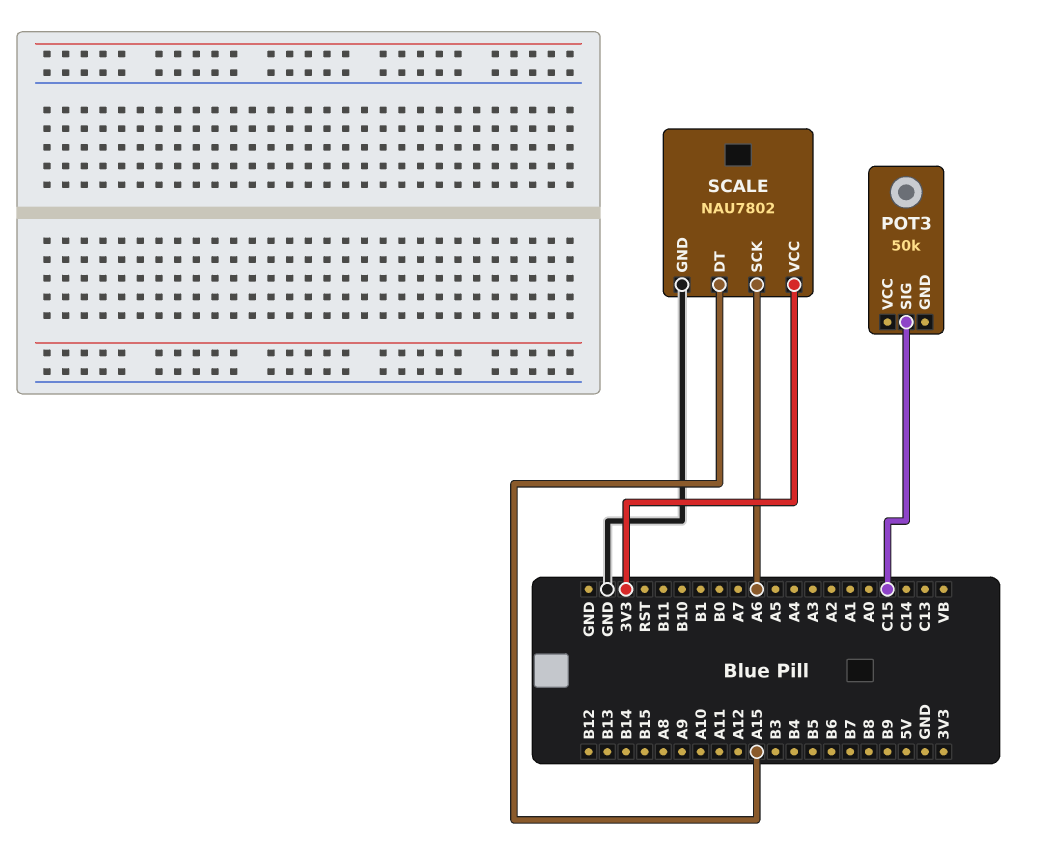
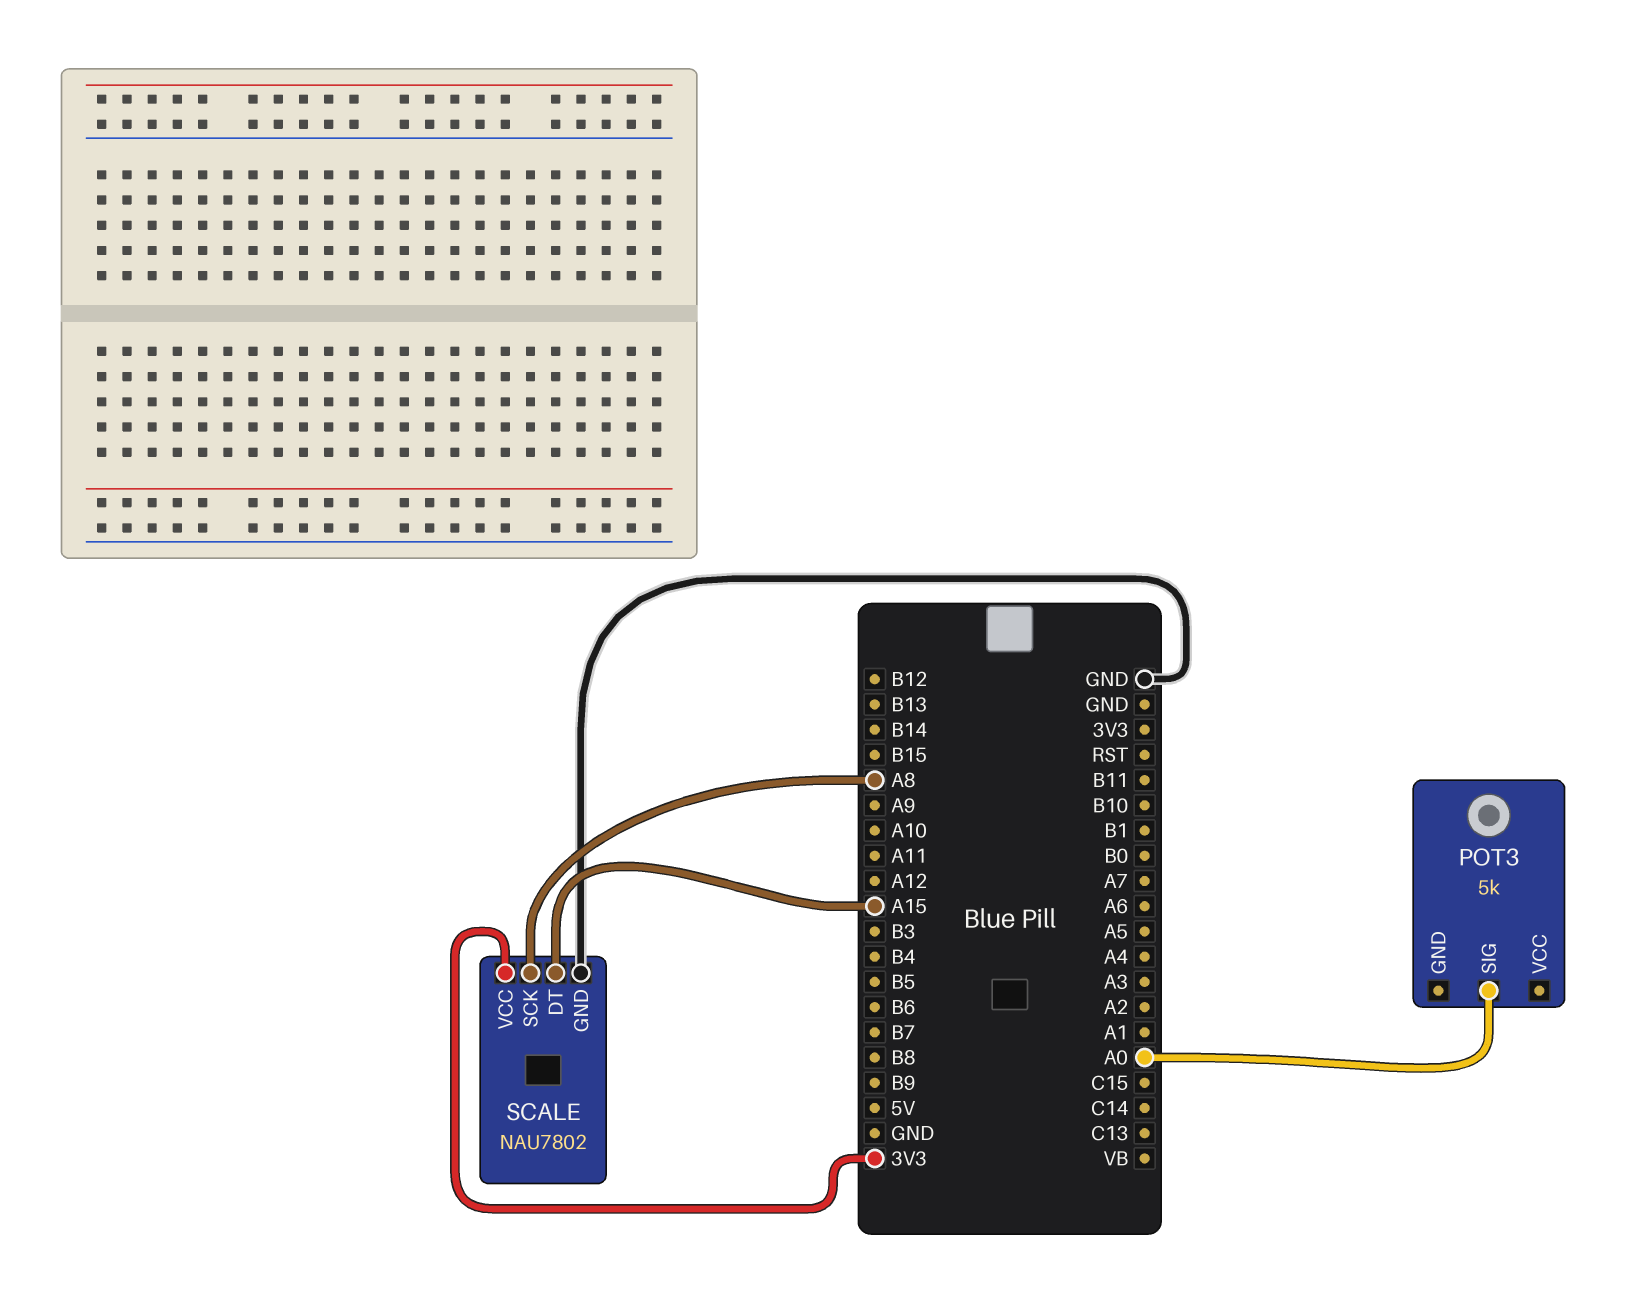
POT3: 50k -> 5k
POT3 pin SIG: C15 -> A0
SCALE pin SCK: A6 -> A8

